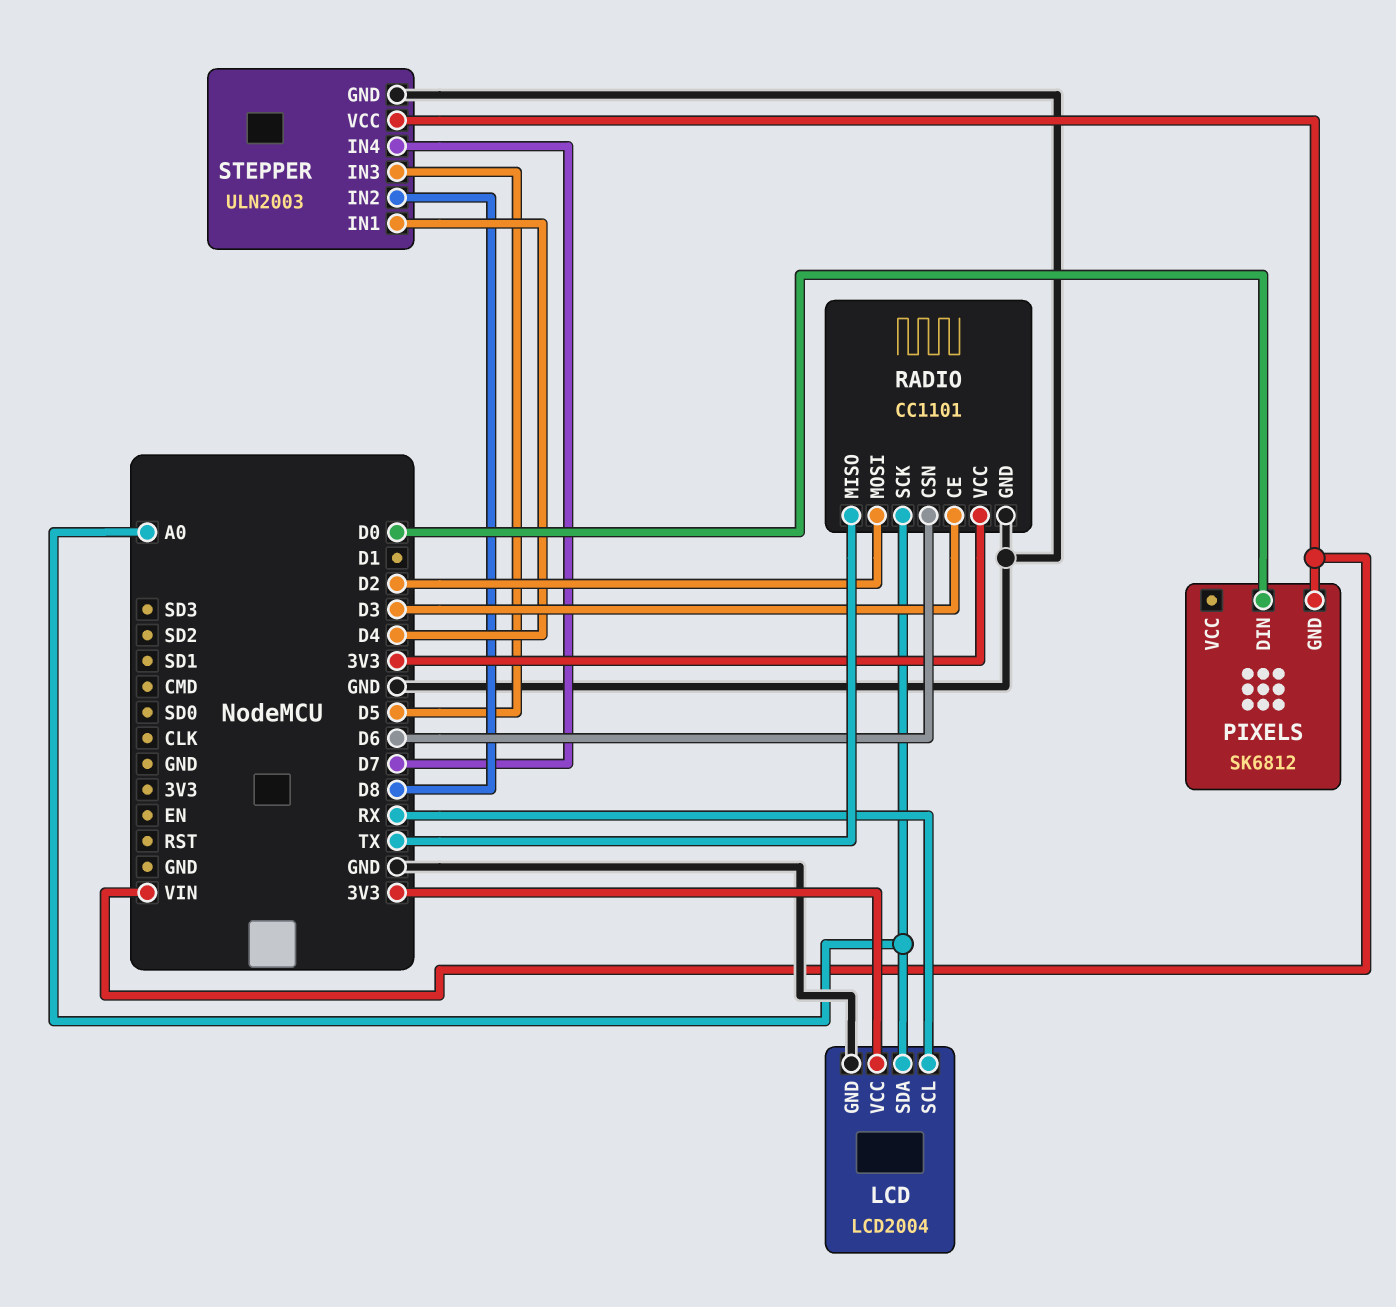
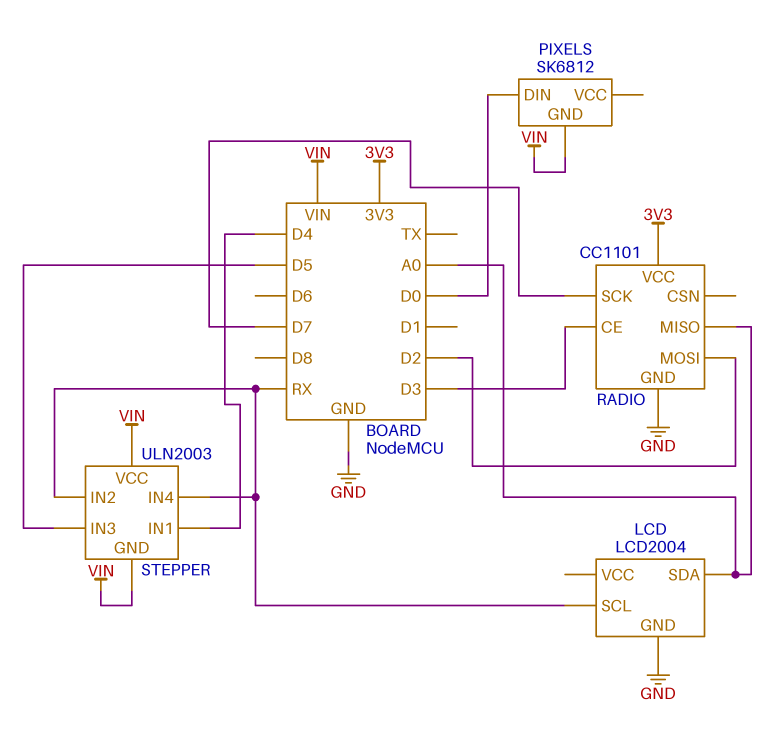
LCD pin VCC: 3V3 -> none
RADIO pin CSN: D6 -> none
RADIO pin MISO: TX -> A0
RADIO pin SCK: A0 -> D7
STEPPER pin GND: GND -> VIN
STEPPER pin IN2: D8 -> RX
STEPPER pin IN4: D7 -> RX

